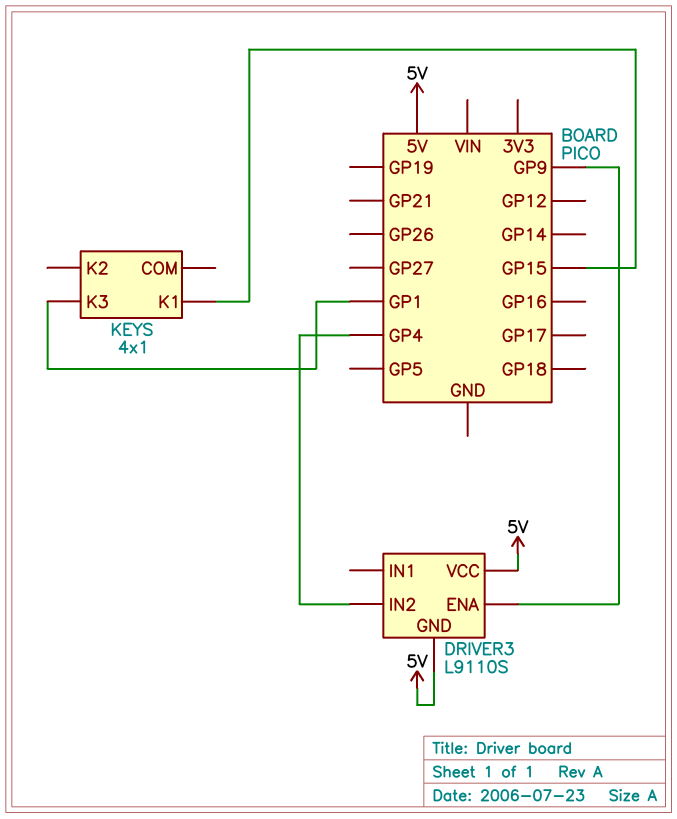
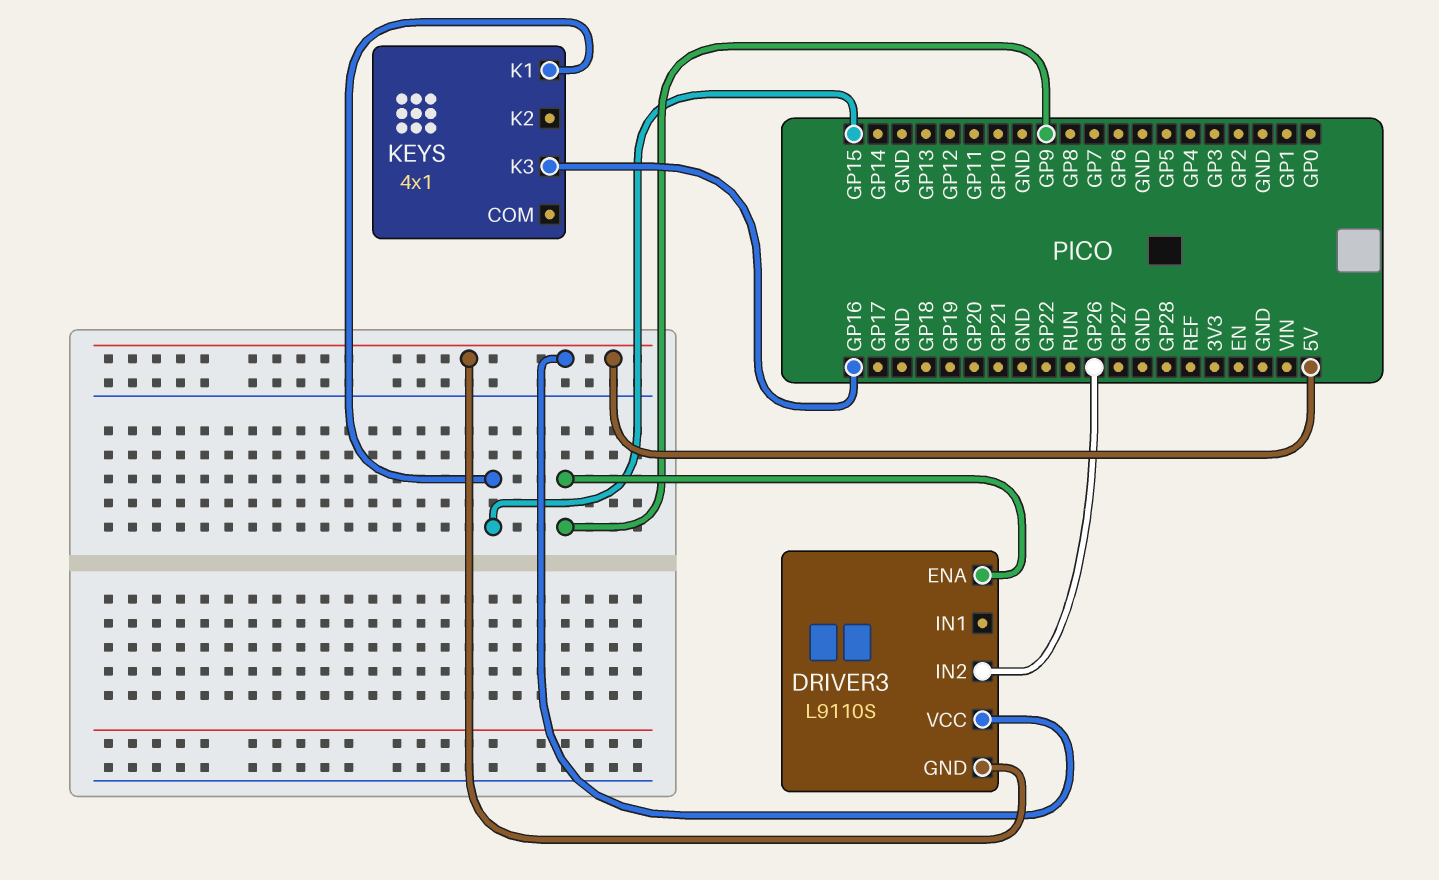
DRIVER3 pin IN2: GP4 -> GP26
KEYS pin K3: GP1 -> GP16

